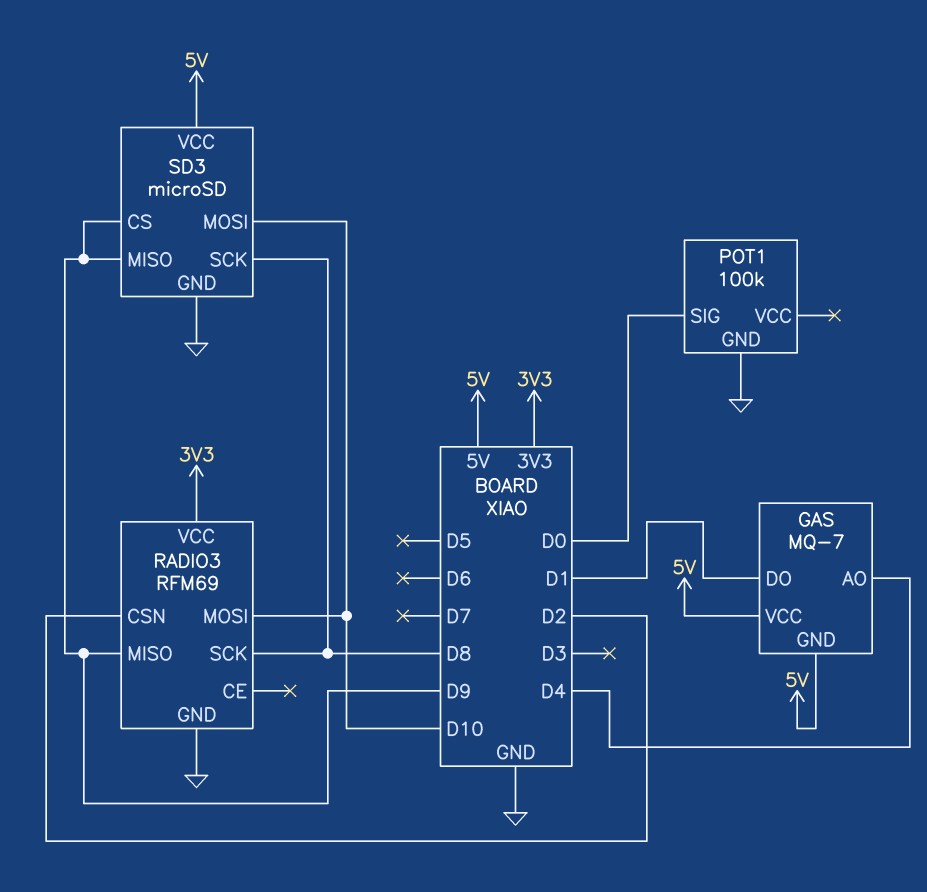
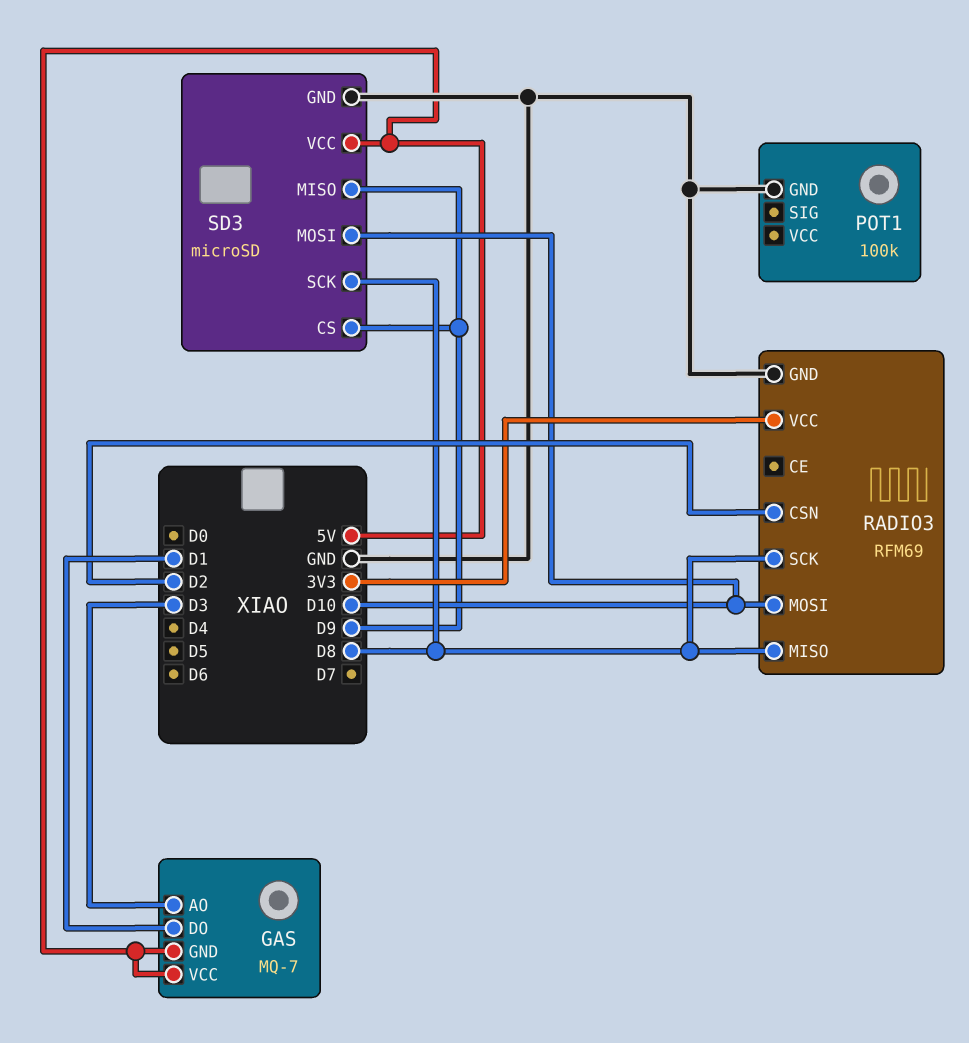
GAS pin AO: D4 -> D3
POT1 pin SIG: D0 -> none
RADIO3 pin MISO: D9 -> D8

